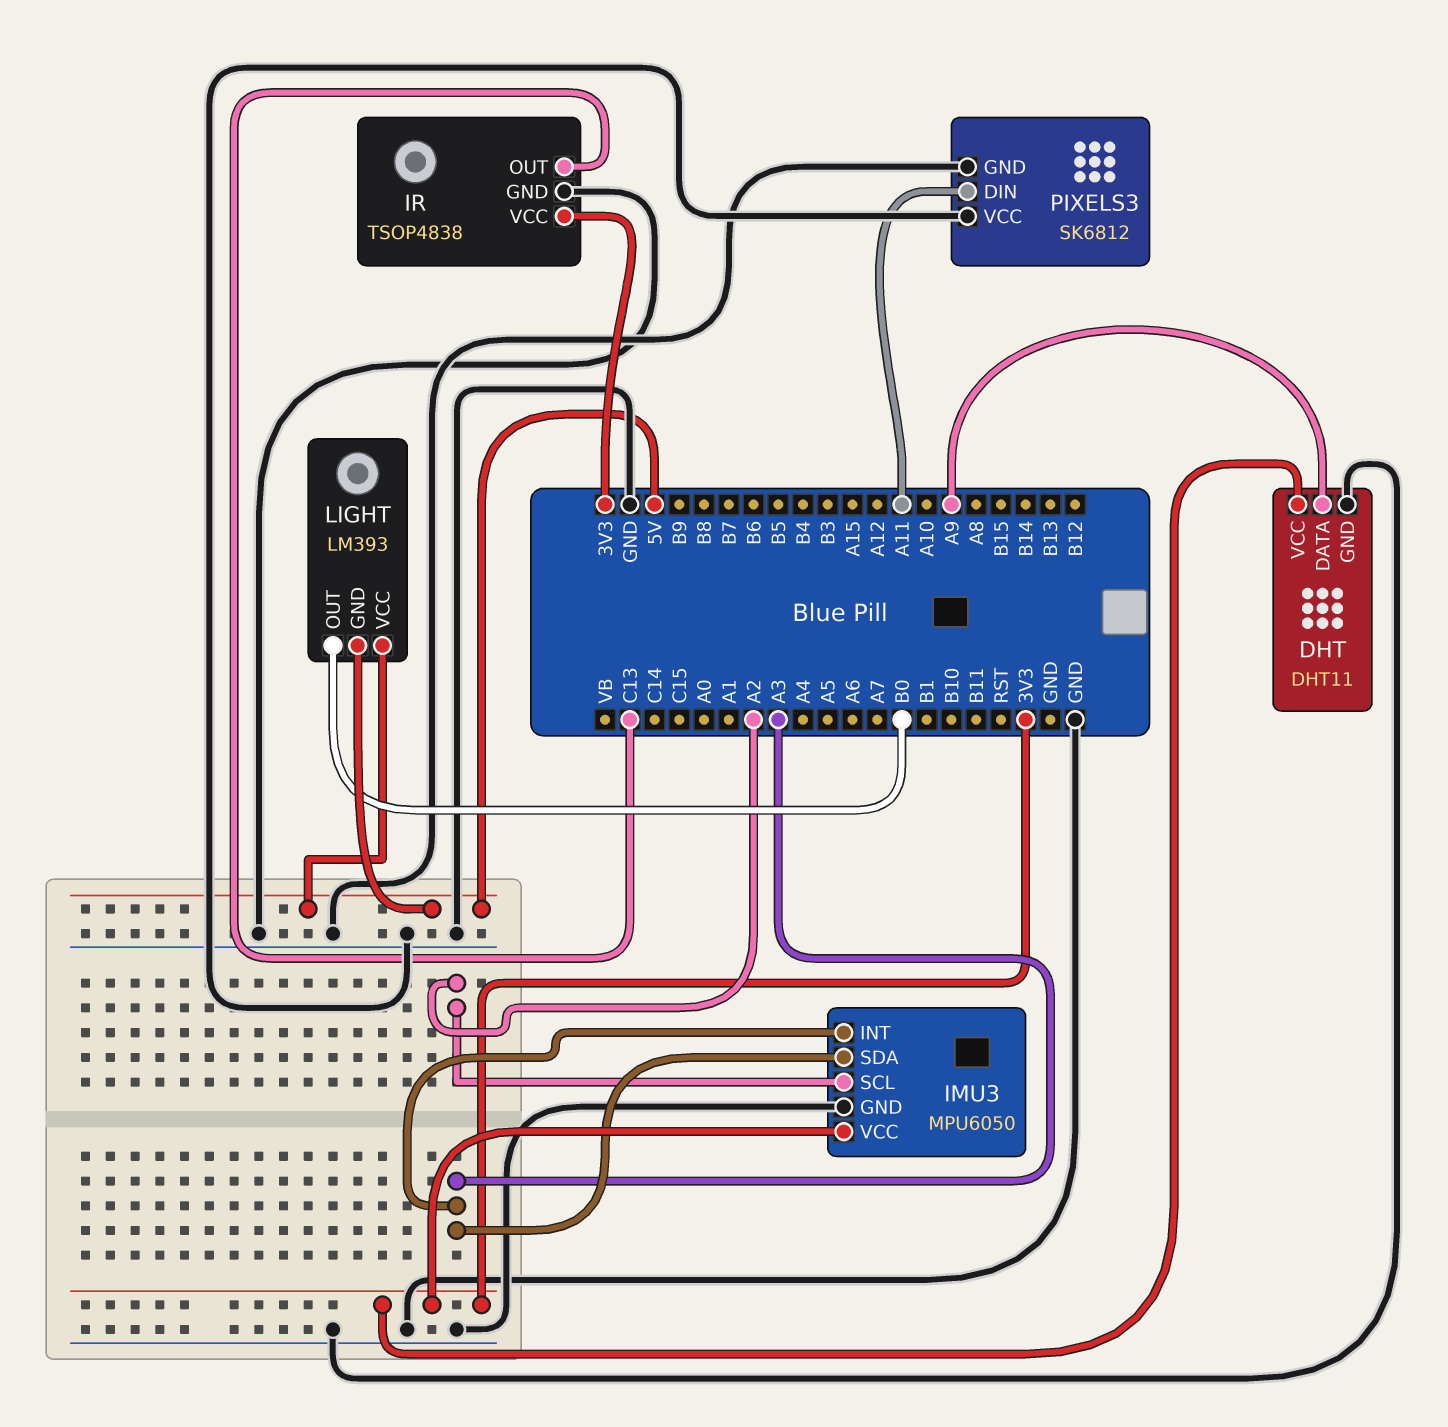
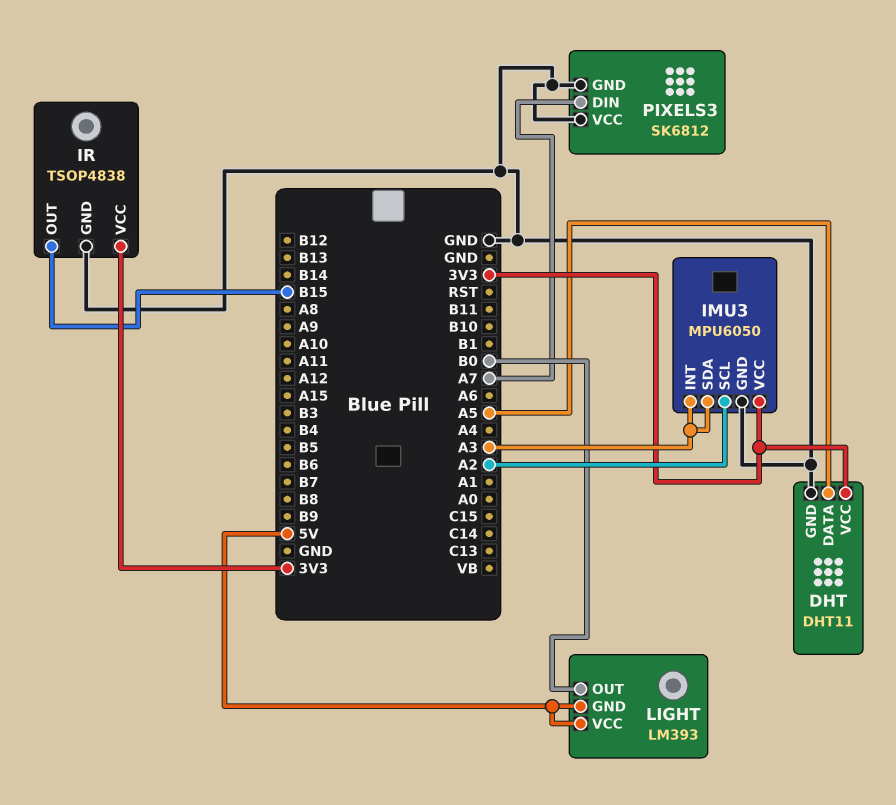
DHT pin DATA: A9 -> A5
IR pin OUT: C13 -> B15
PIXELS3 pin DIN: A11 -> A7

